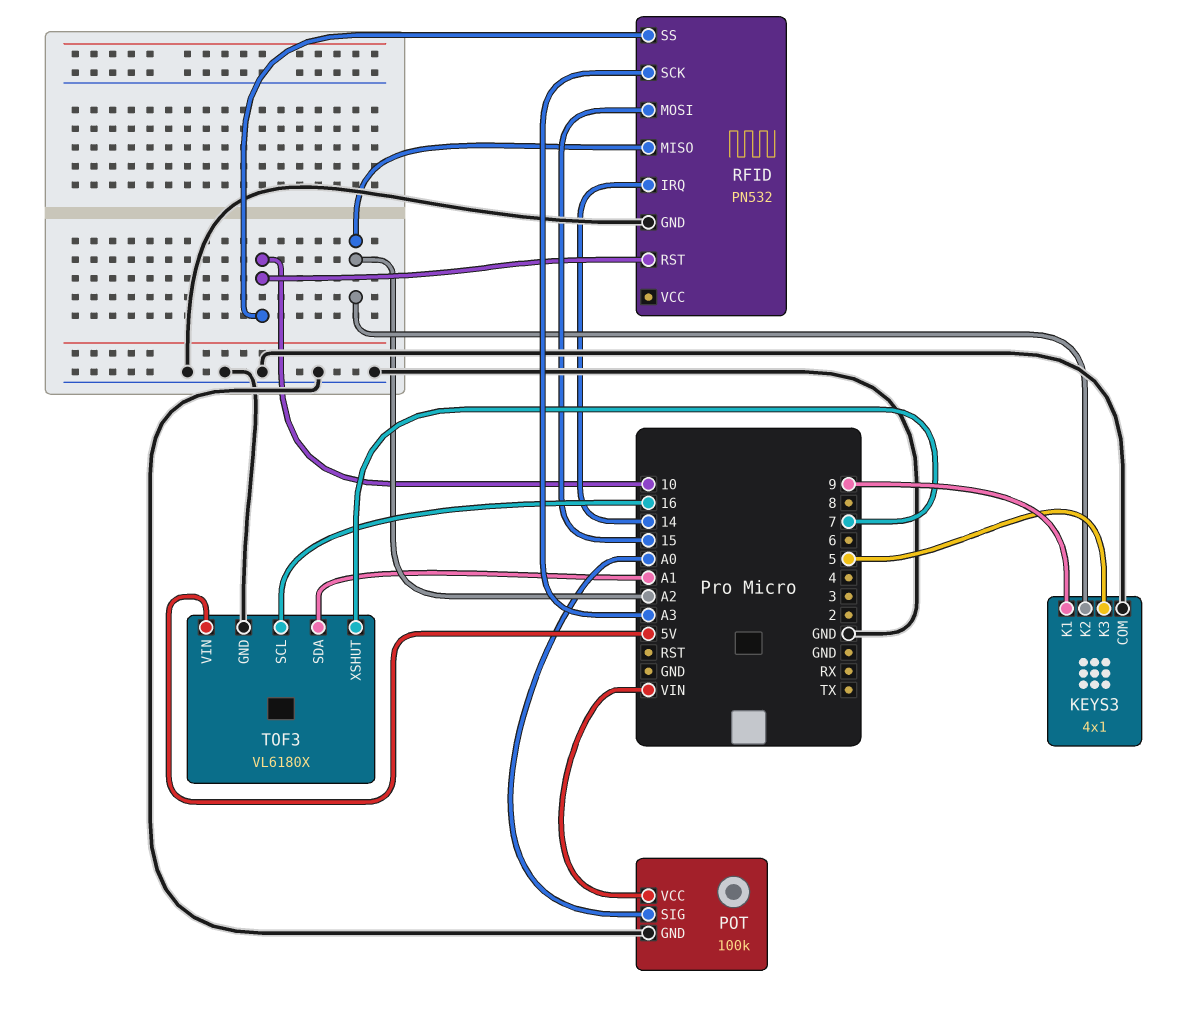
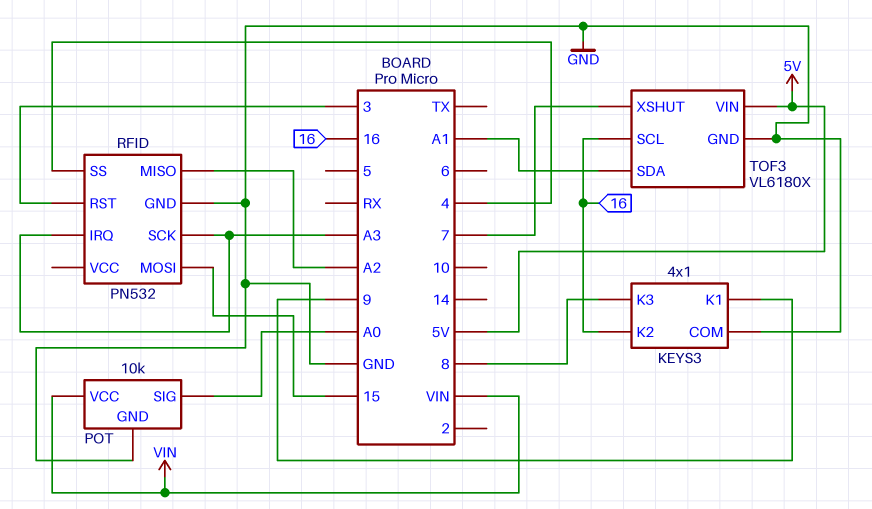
KEYS3 pin K2: A2 -> 16
KEYS3 pin K3: 5 -> 8
POT: 100k -> 10k
RFID pin IRQ: 14 -> A3
RFID pin RST: 10 -> 3
RFID pin SS: 10 -> 4

